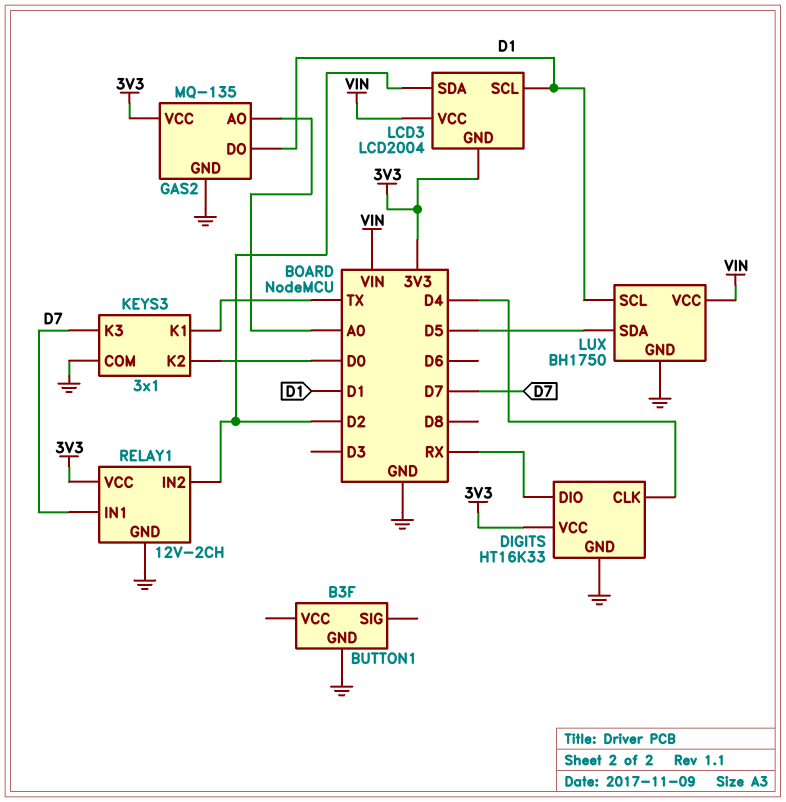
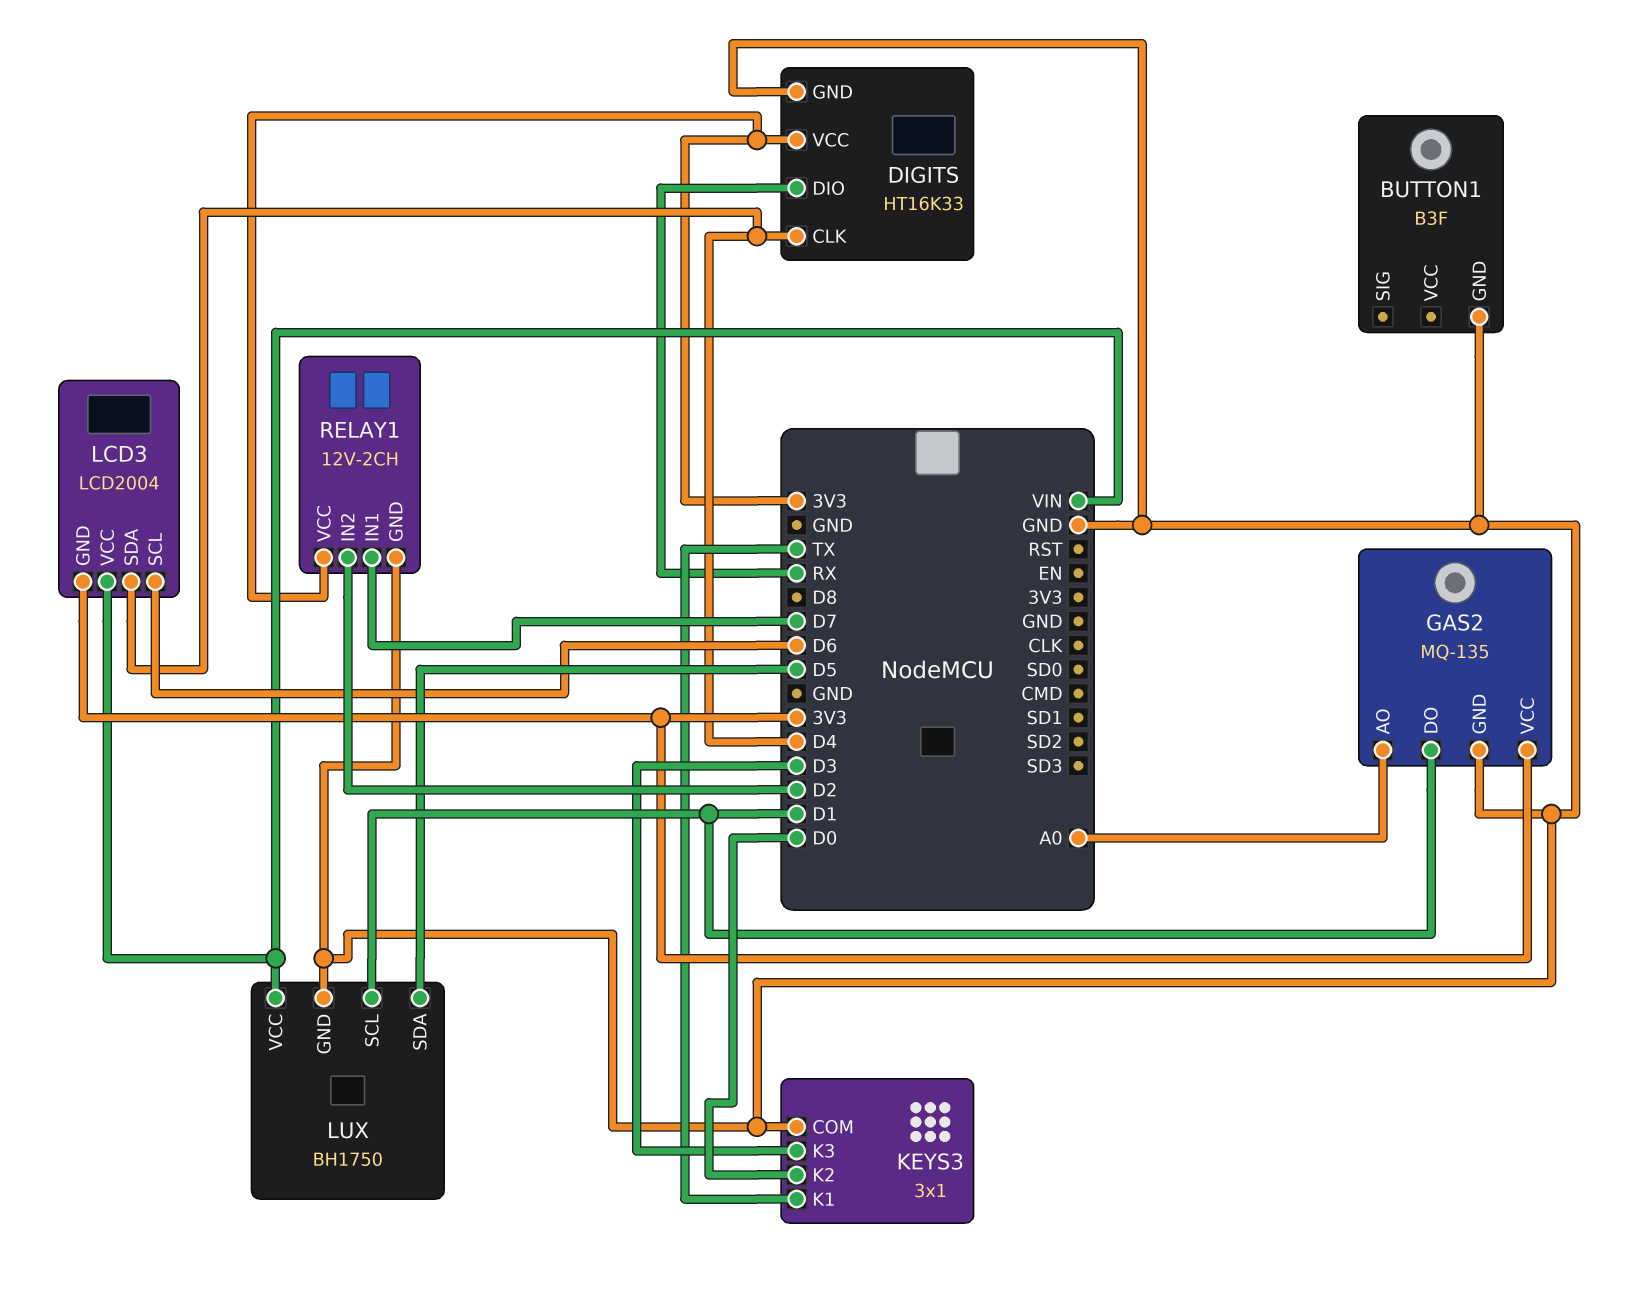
KEYS3 pin K3: D7 -> D3
LCD3 pin SCL: D1 -> D6
LCD3 pin SDA: D2 -> D4

